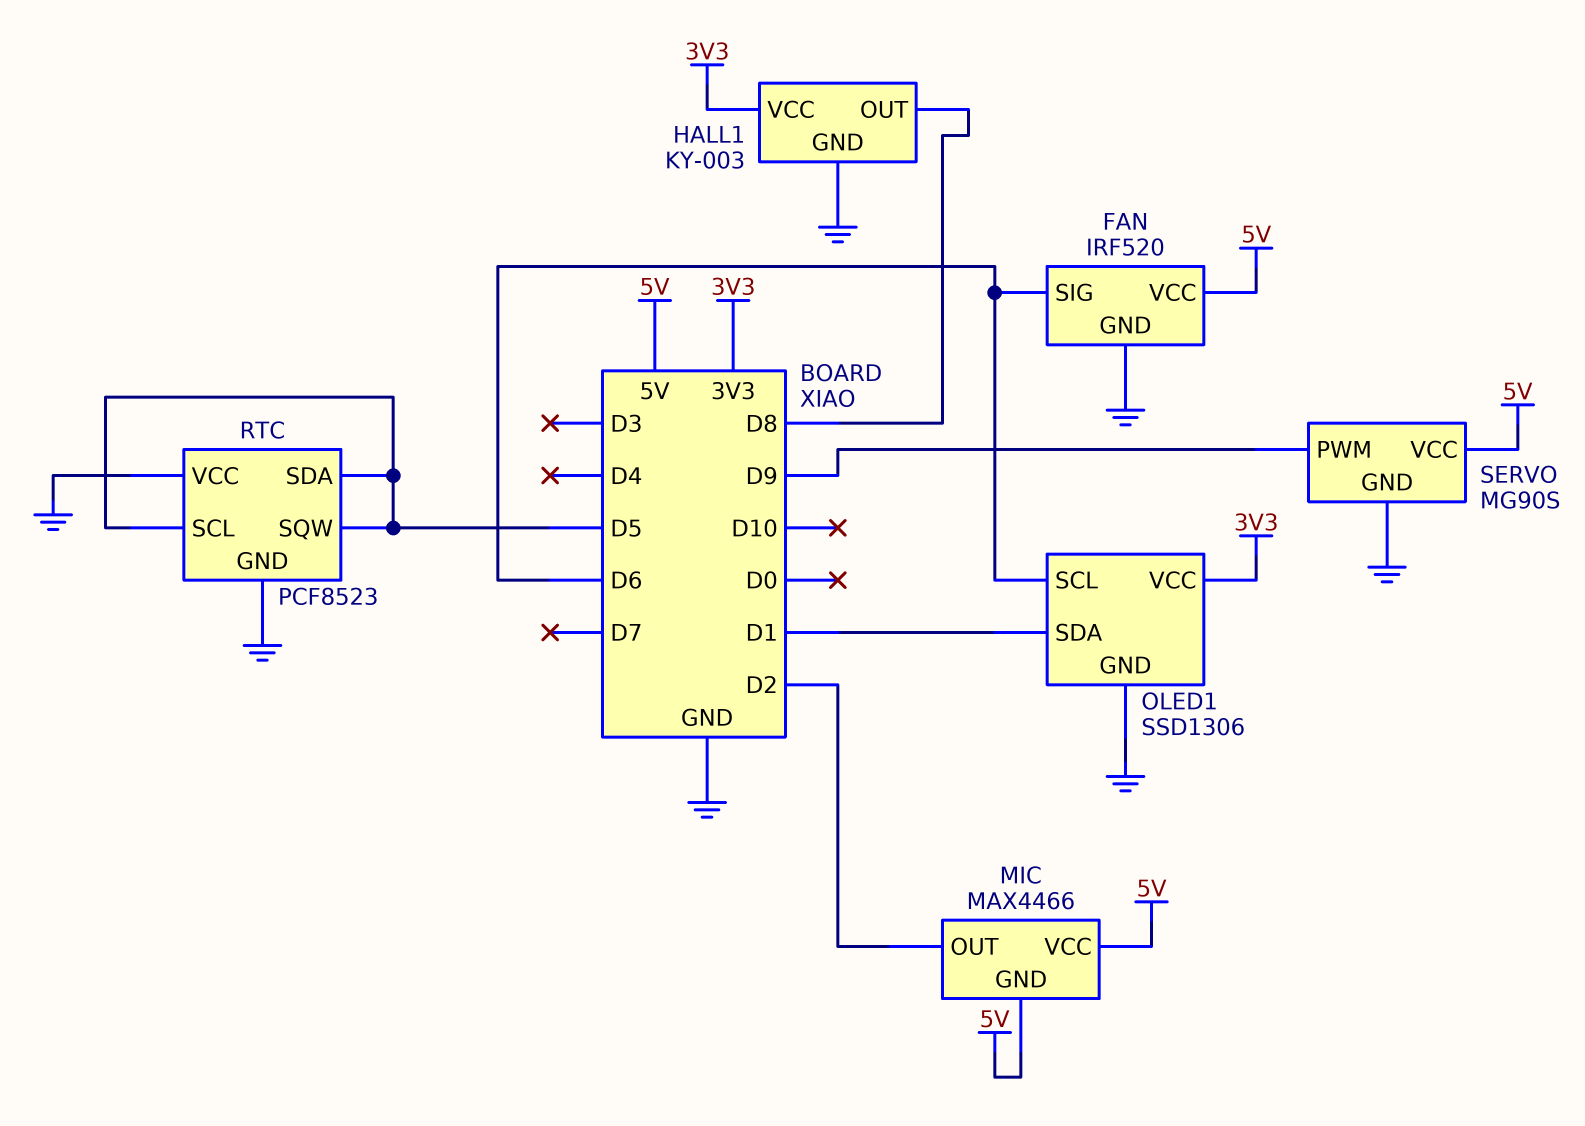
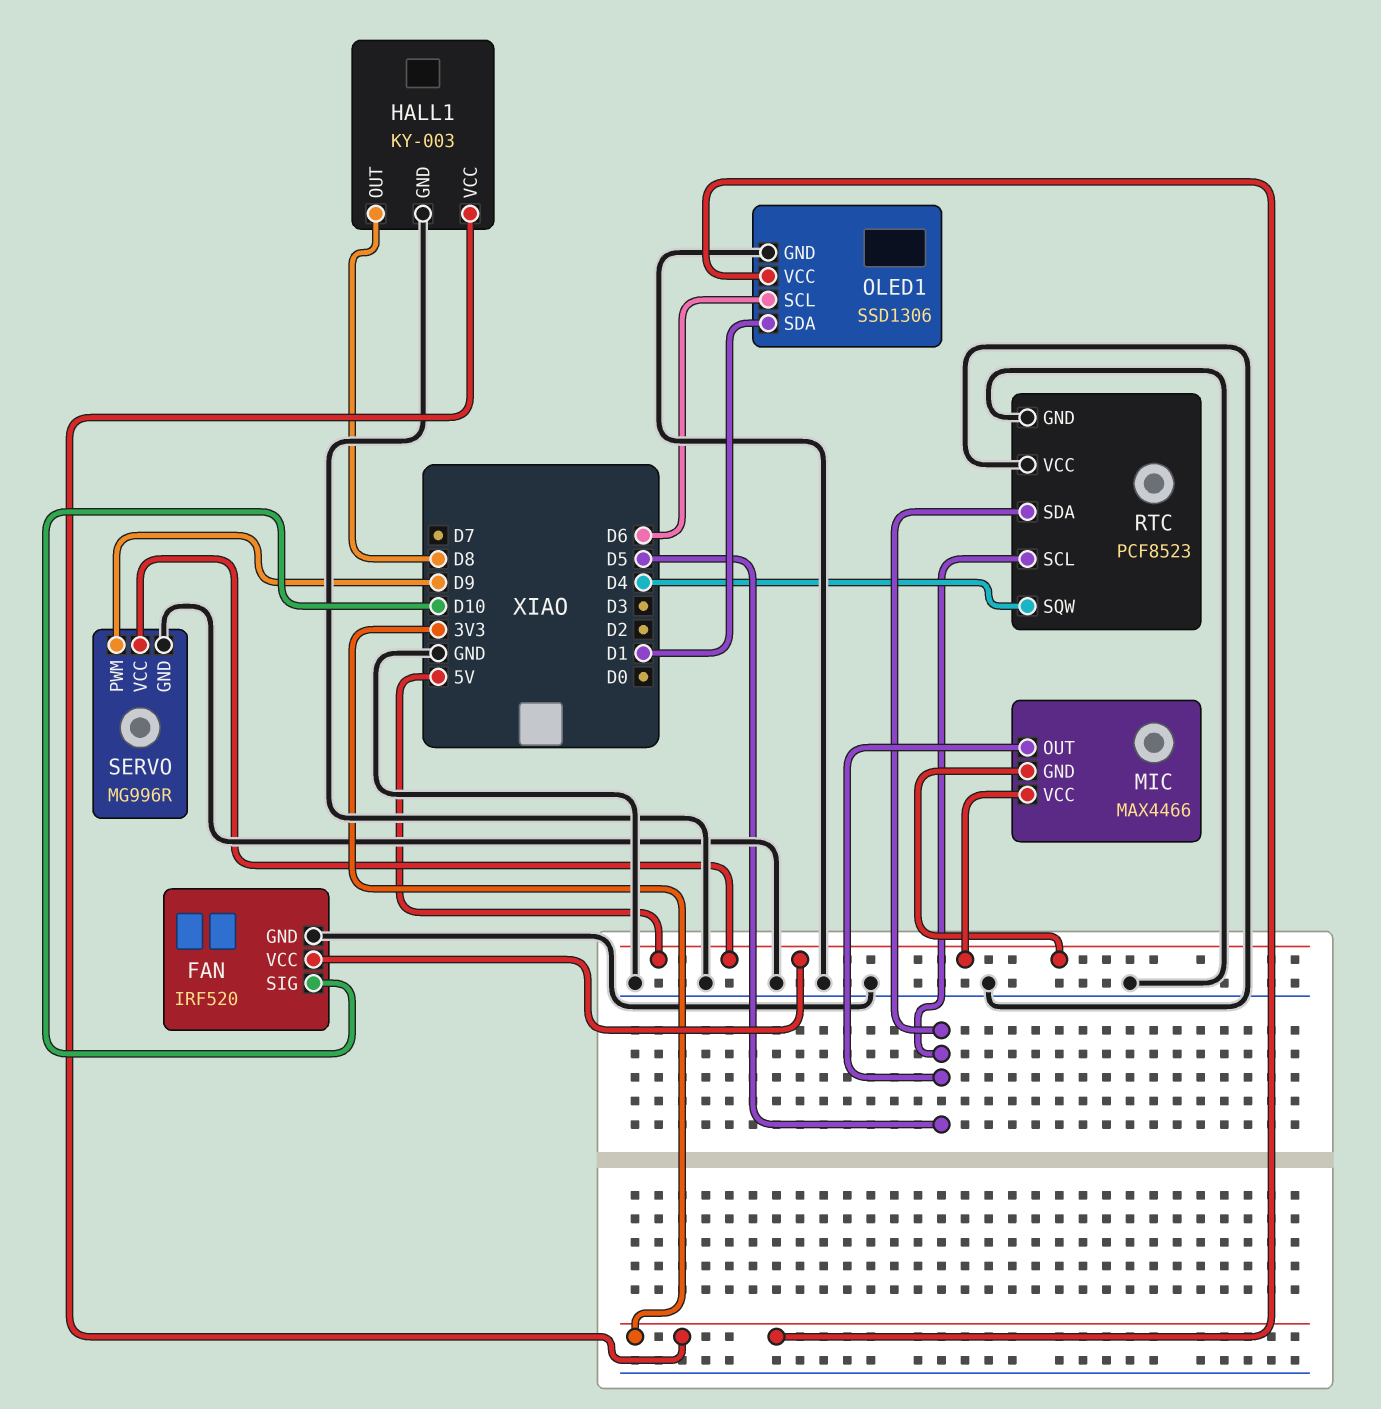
FAN pin SIG: D6 -> D10
MIC pin OUT: D2 -> D5
RTC pin SQW: D5 -> D4
SERVO: MG90S -> MG996R

